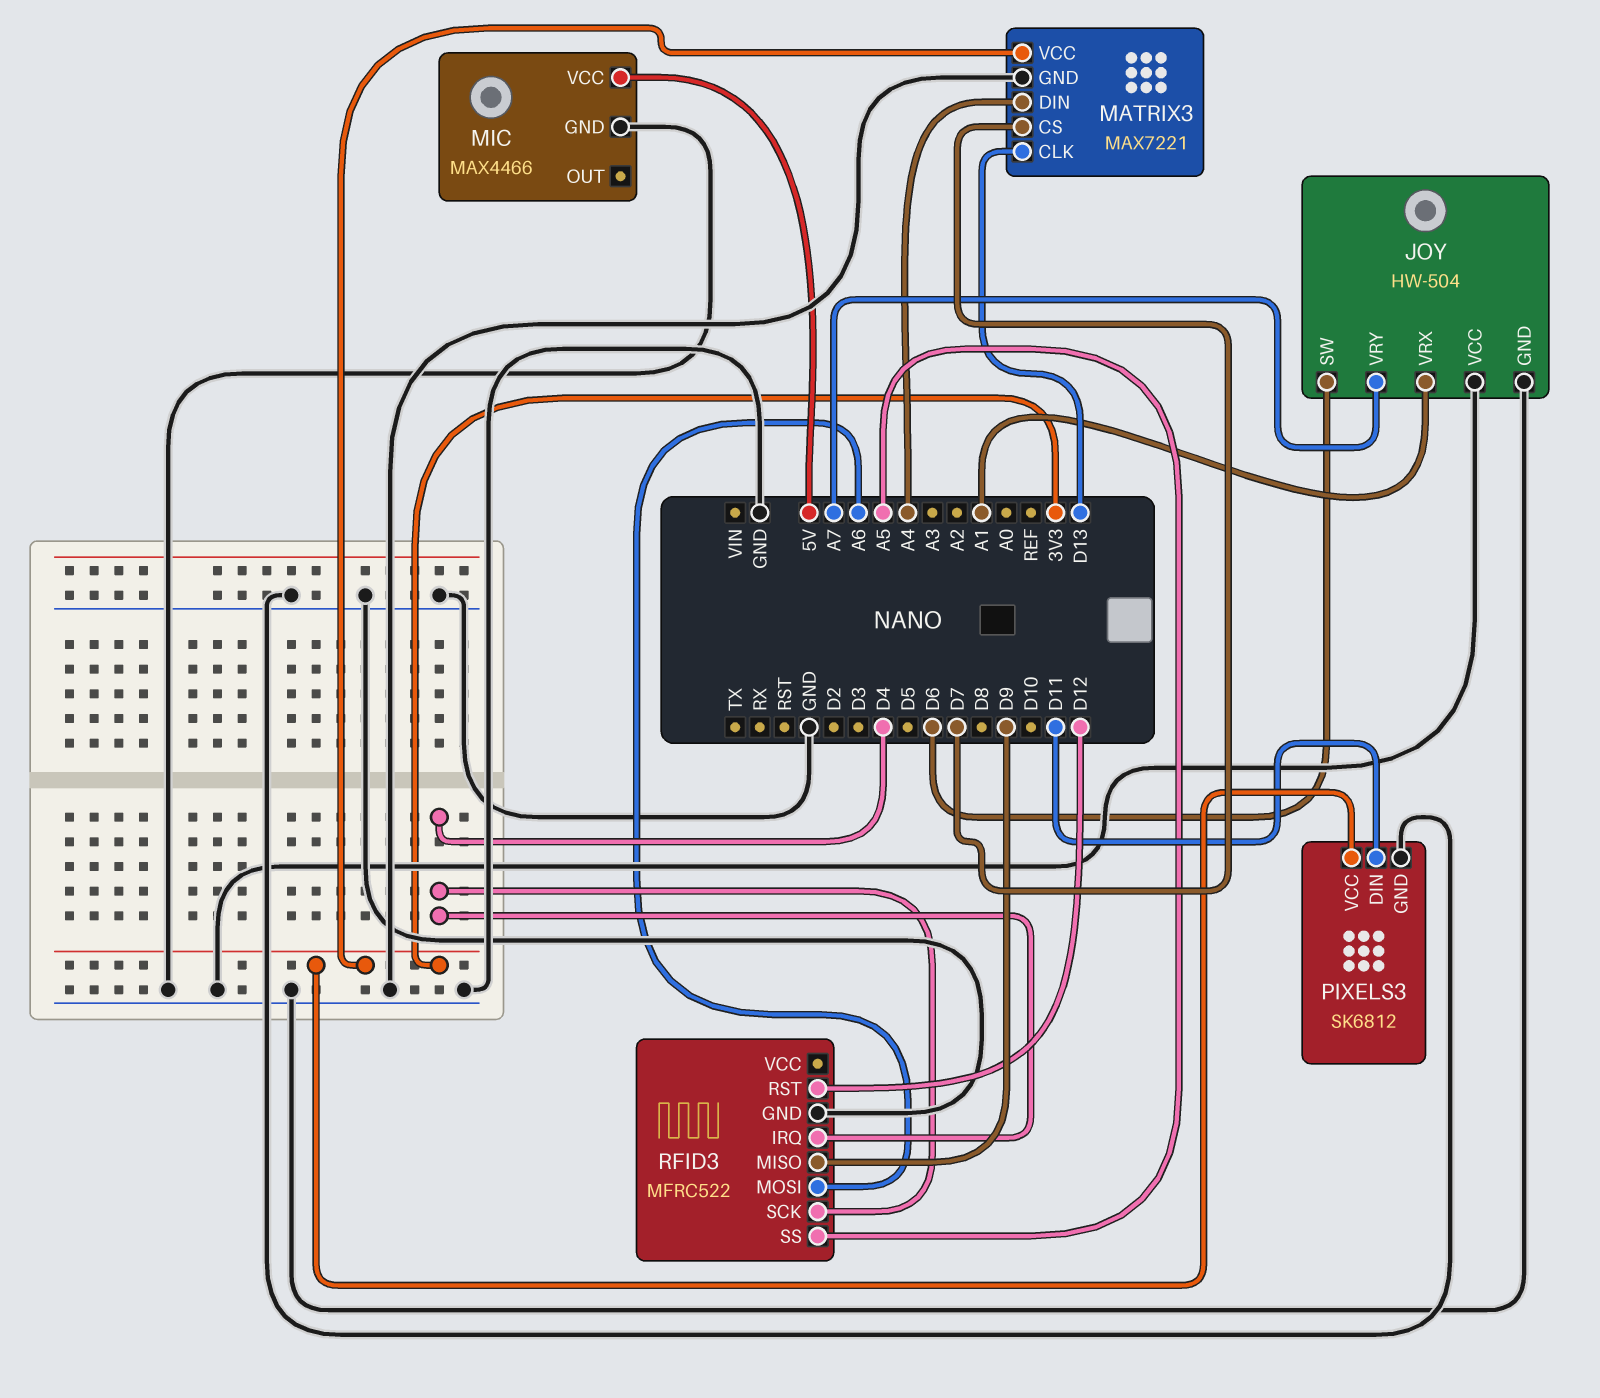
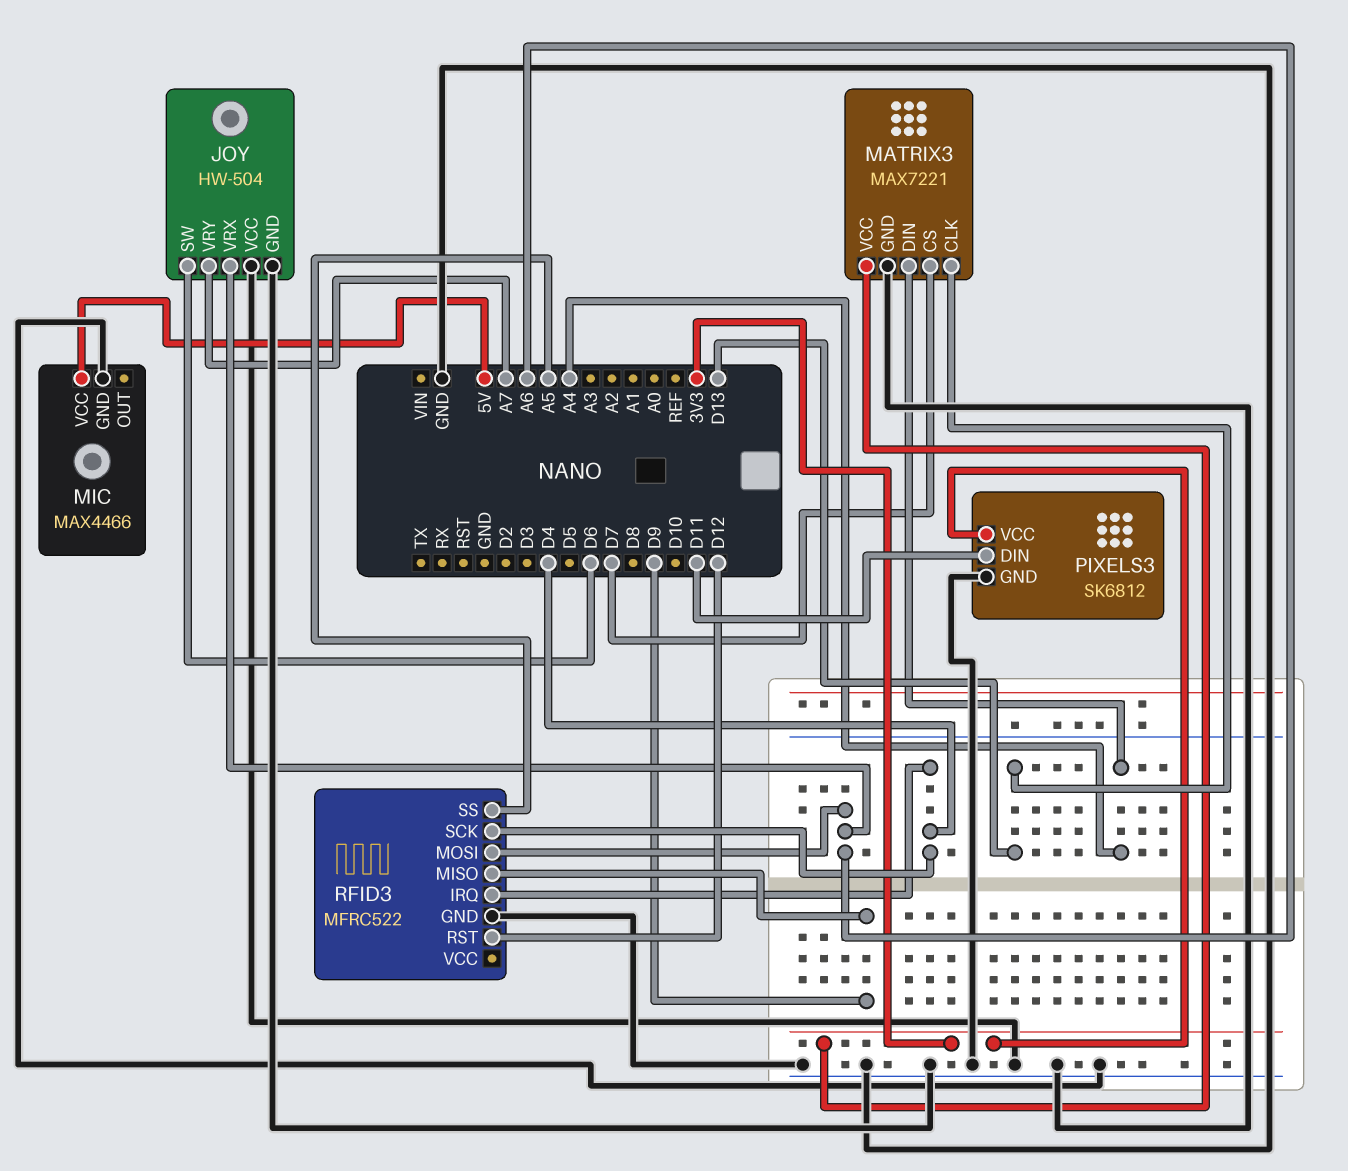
JOY pin VRX: A1 -> A6

